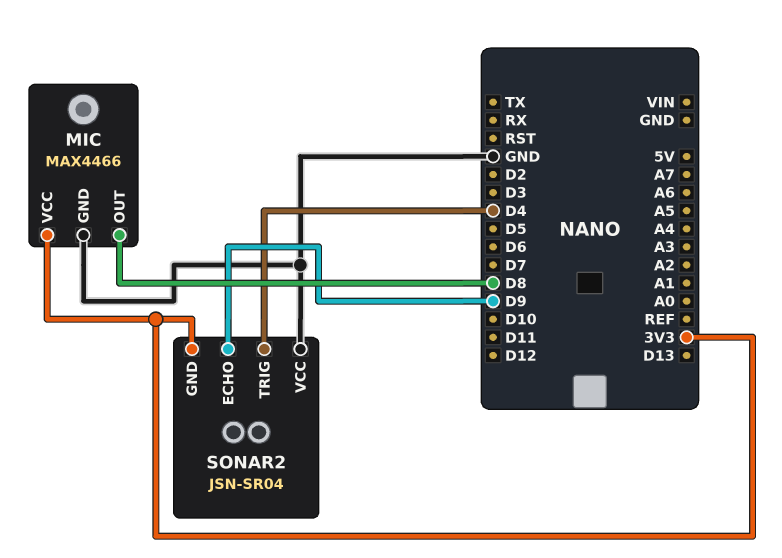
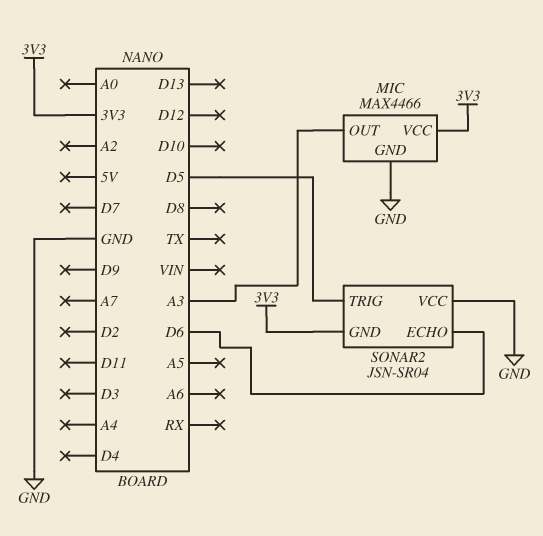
MIC pin OUT: D8 -> A3
SONAR2 pin ECHO: D9 -> D6
SONAR2 pin TRIG: D4 -> D5

